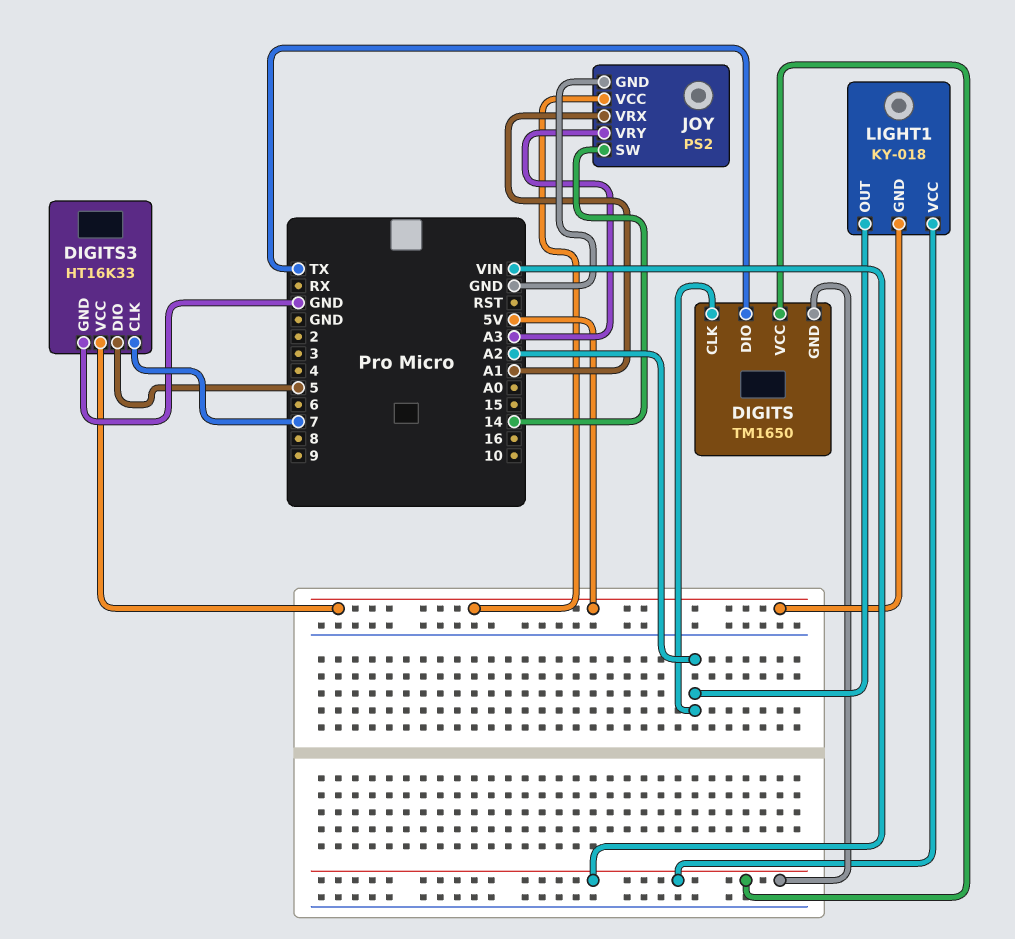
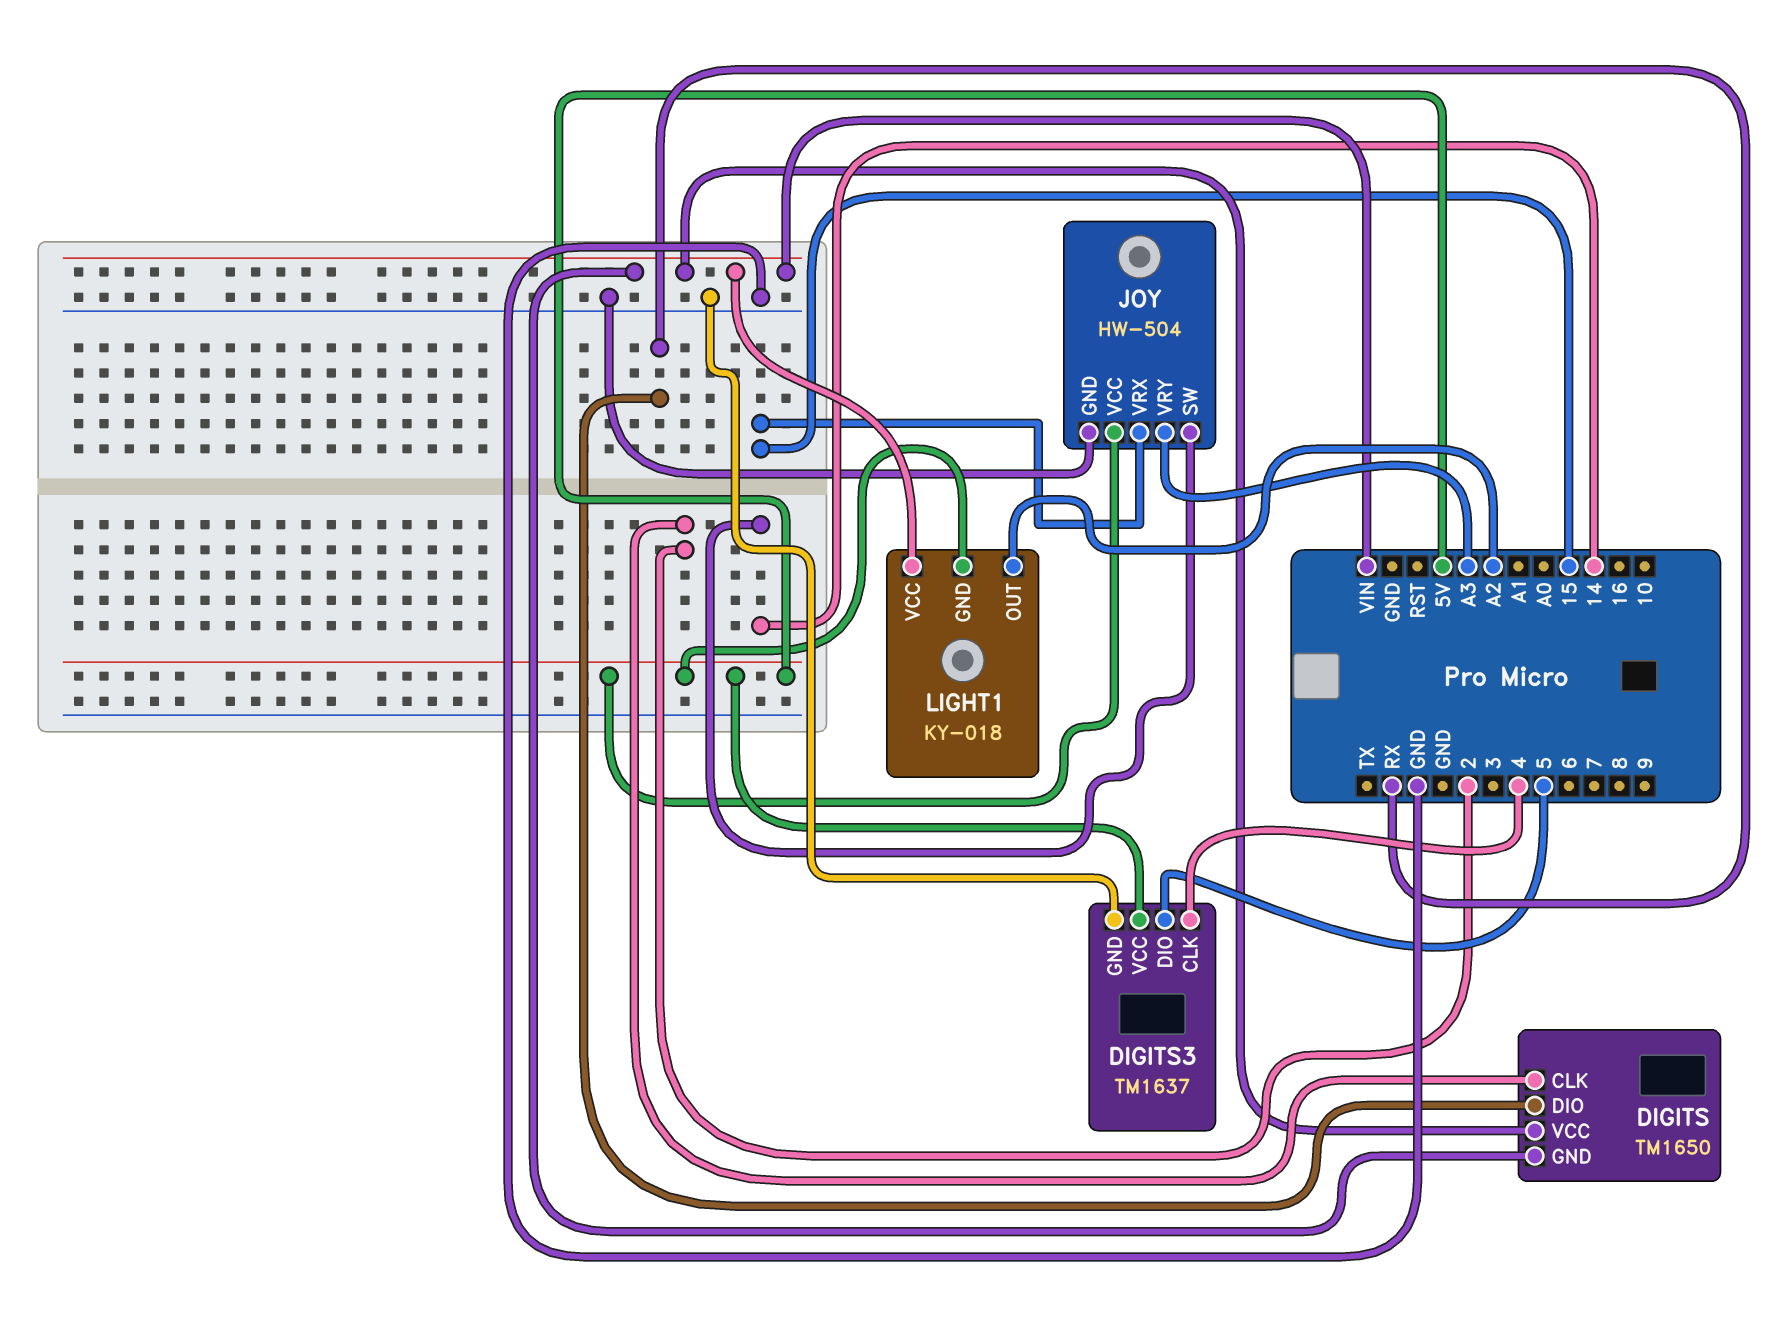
DIGITS pin CLK: A2 -> 2
DIGITS pin DIO: TX -> RX
DIGITS3: HT16K33 -> TM1637
DIGITS3 pin CLK: 7 -> 4
JOY: PS2 -> HW-504
JOY pin VRX: A1 -> 15

